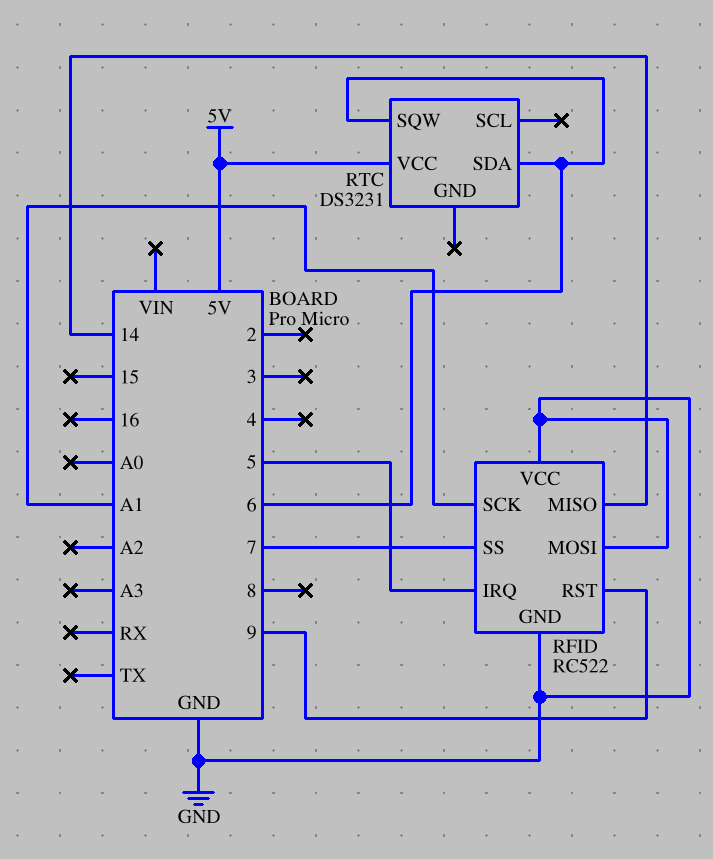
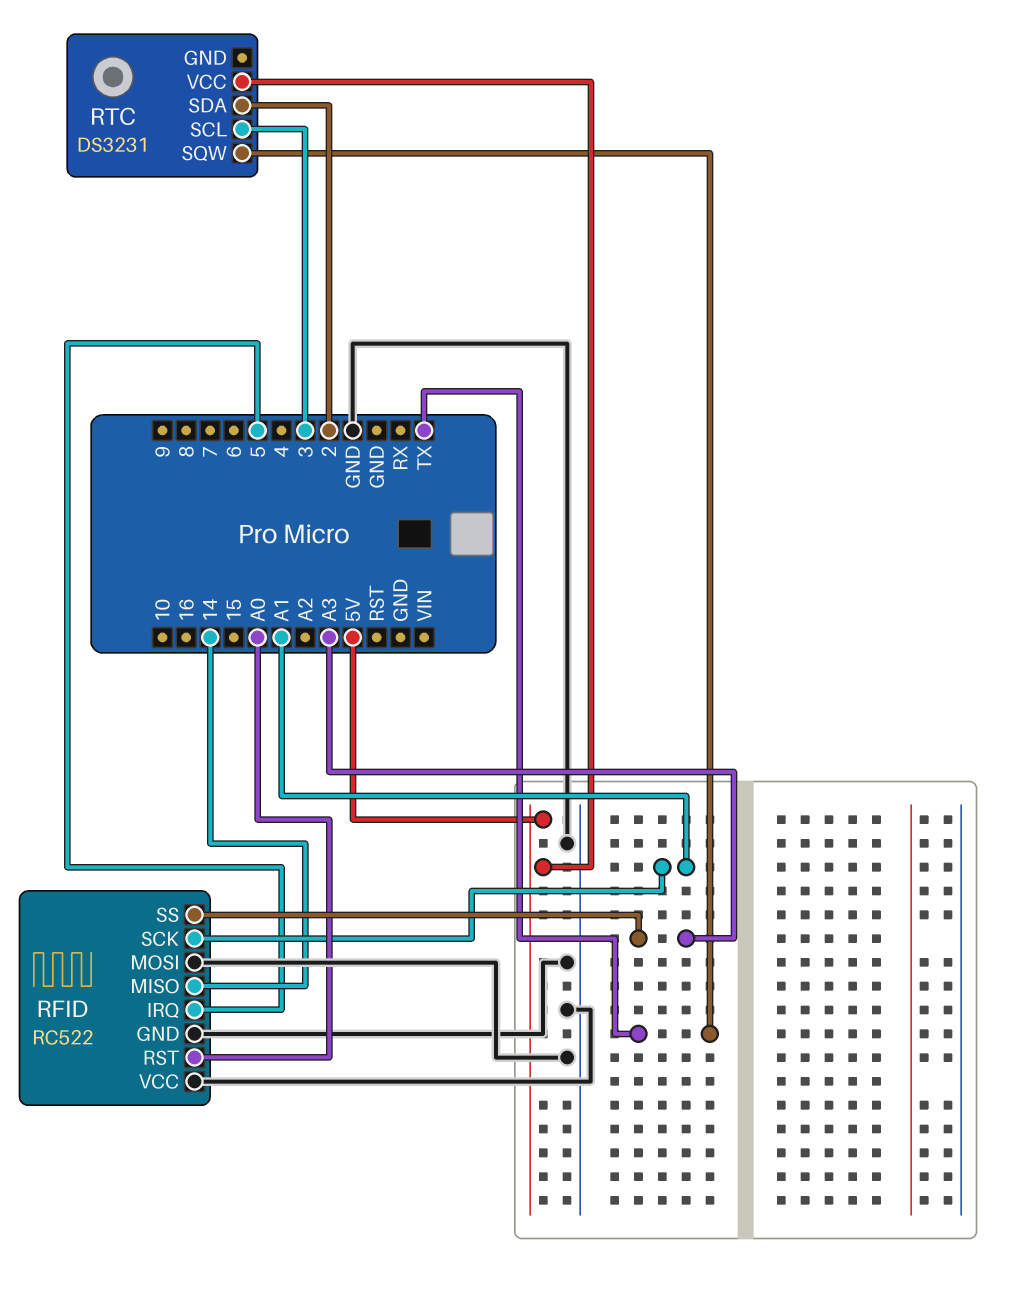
RFID pin RST: 9 -> A0
RFID pin SS: 7 -> A3
RTC pin SCL: none -> 3
RTC pin SDA: 6 -> 2
RTC pin SQW: 6 -> TX

